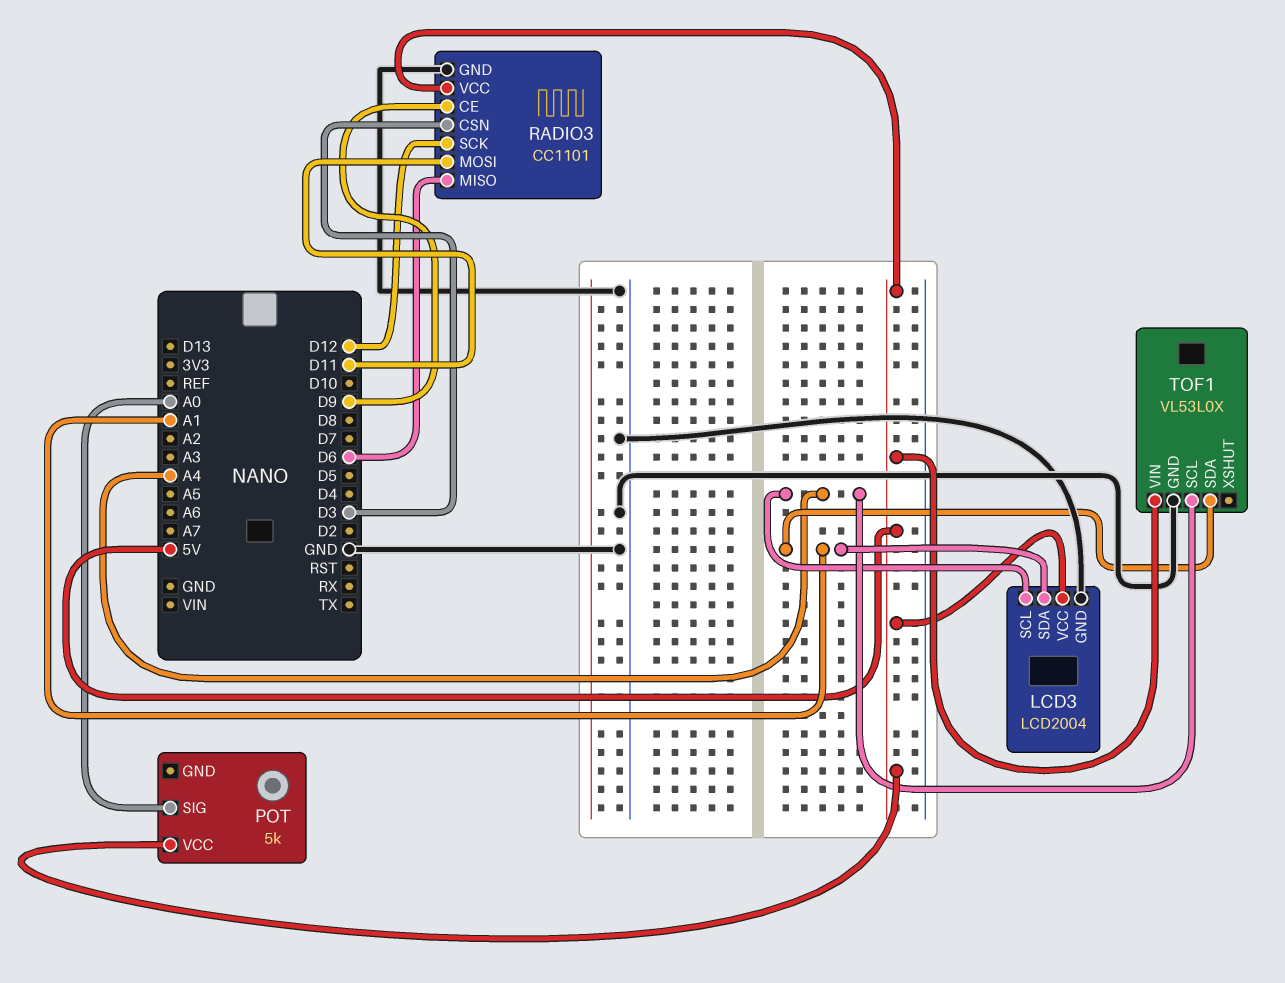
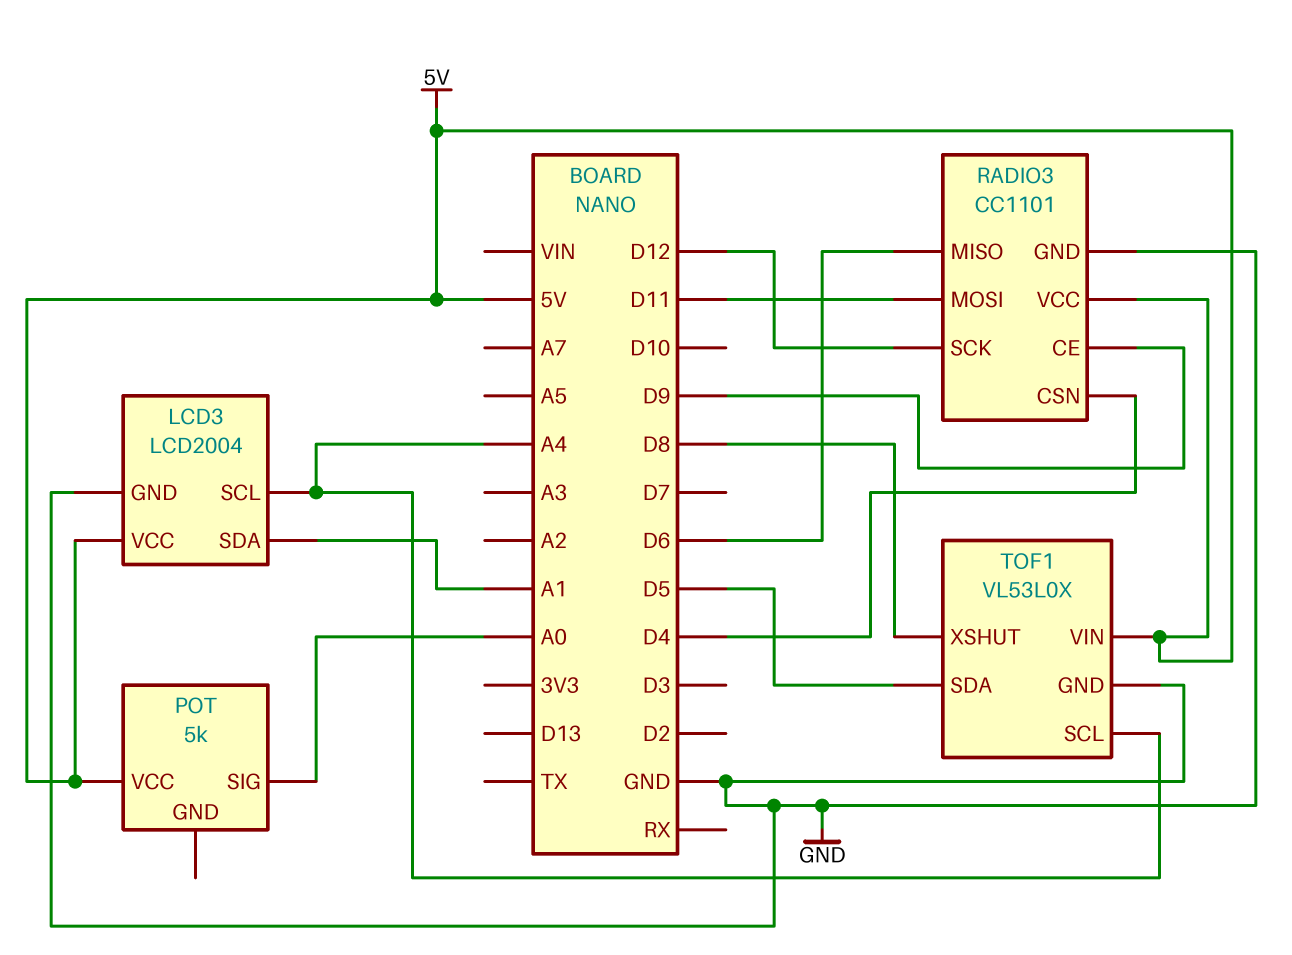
RADIO3 pin CSN: D3 -> D4
TOF1 pin SDA: A1 -> D5
TOF1 pin XSHUT: none -> D8

